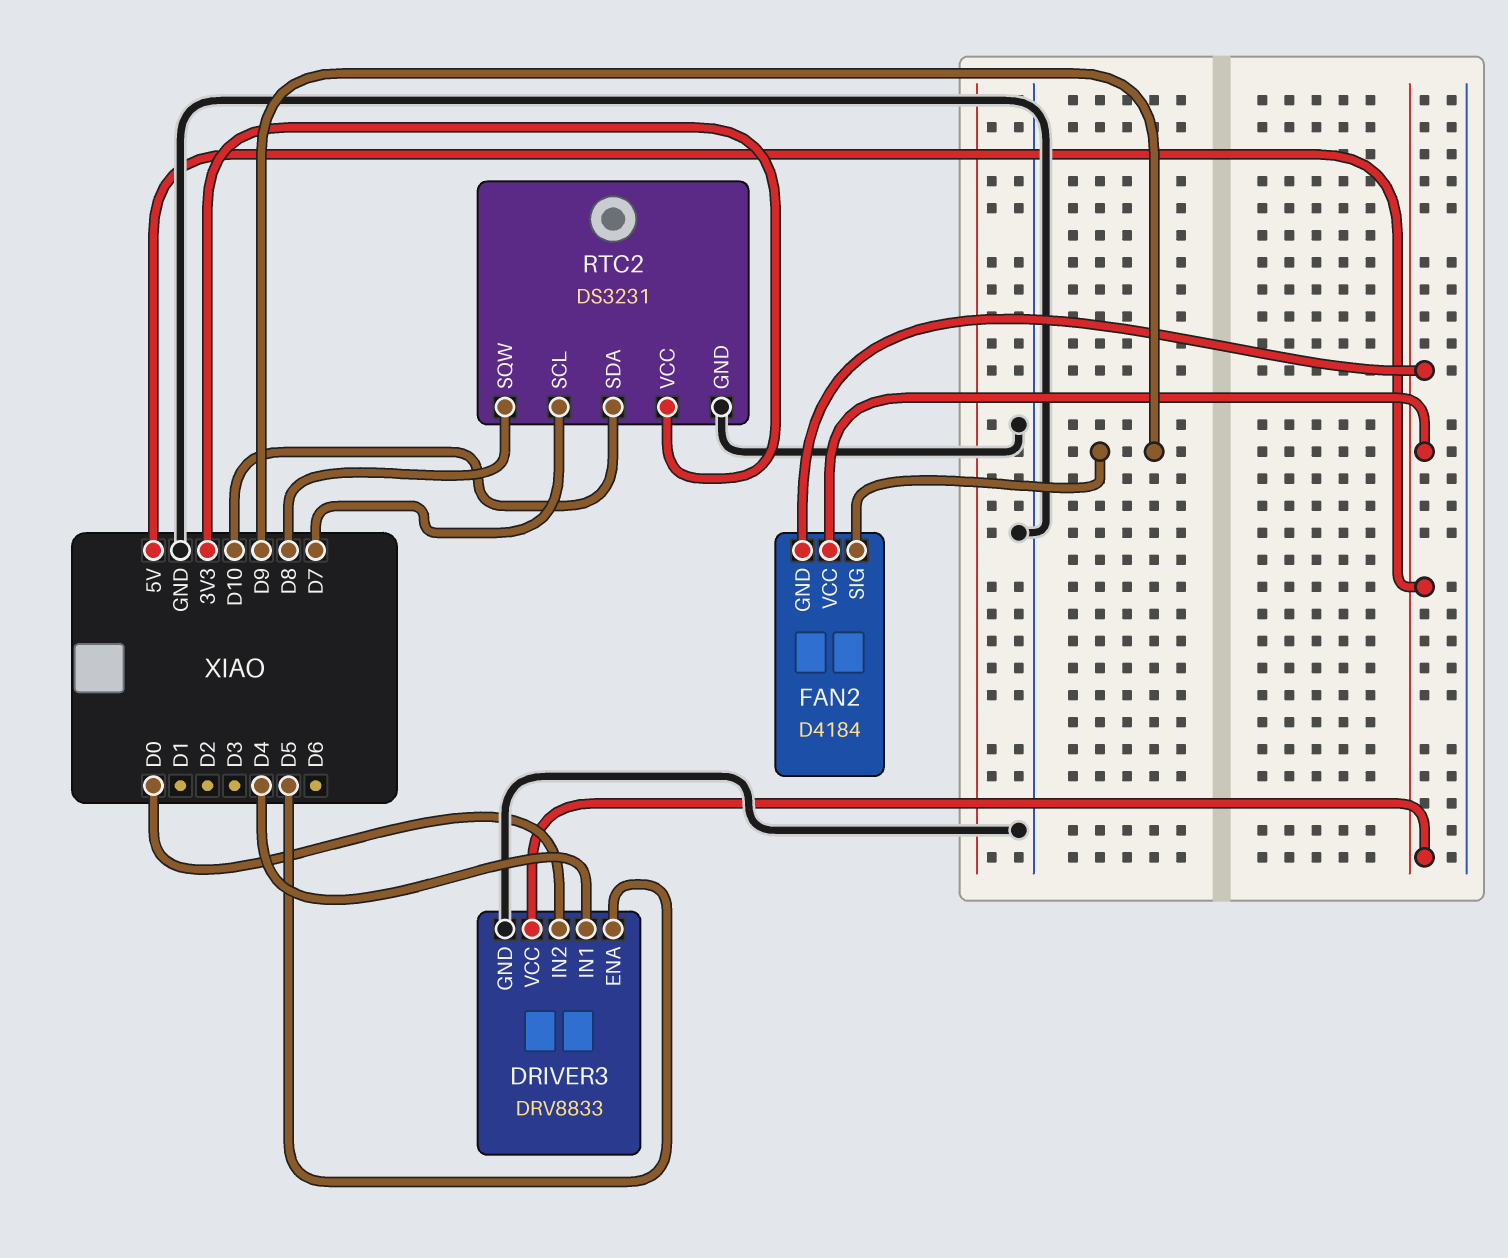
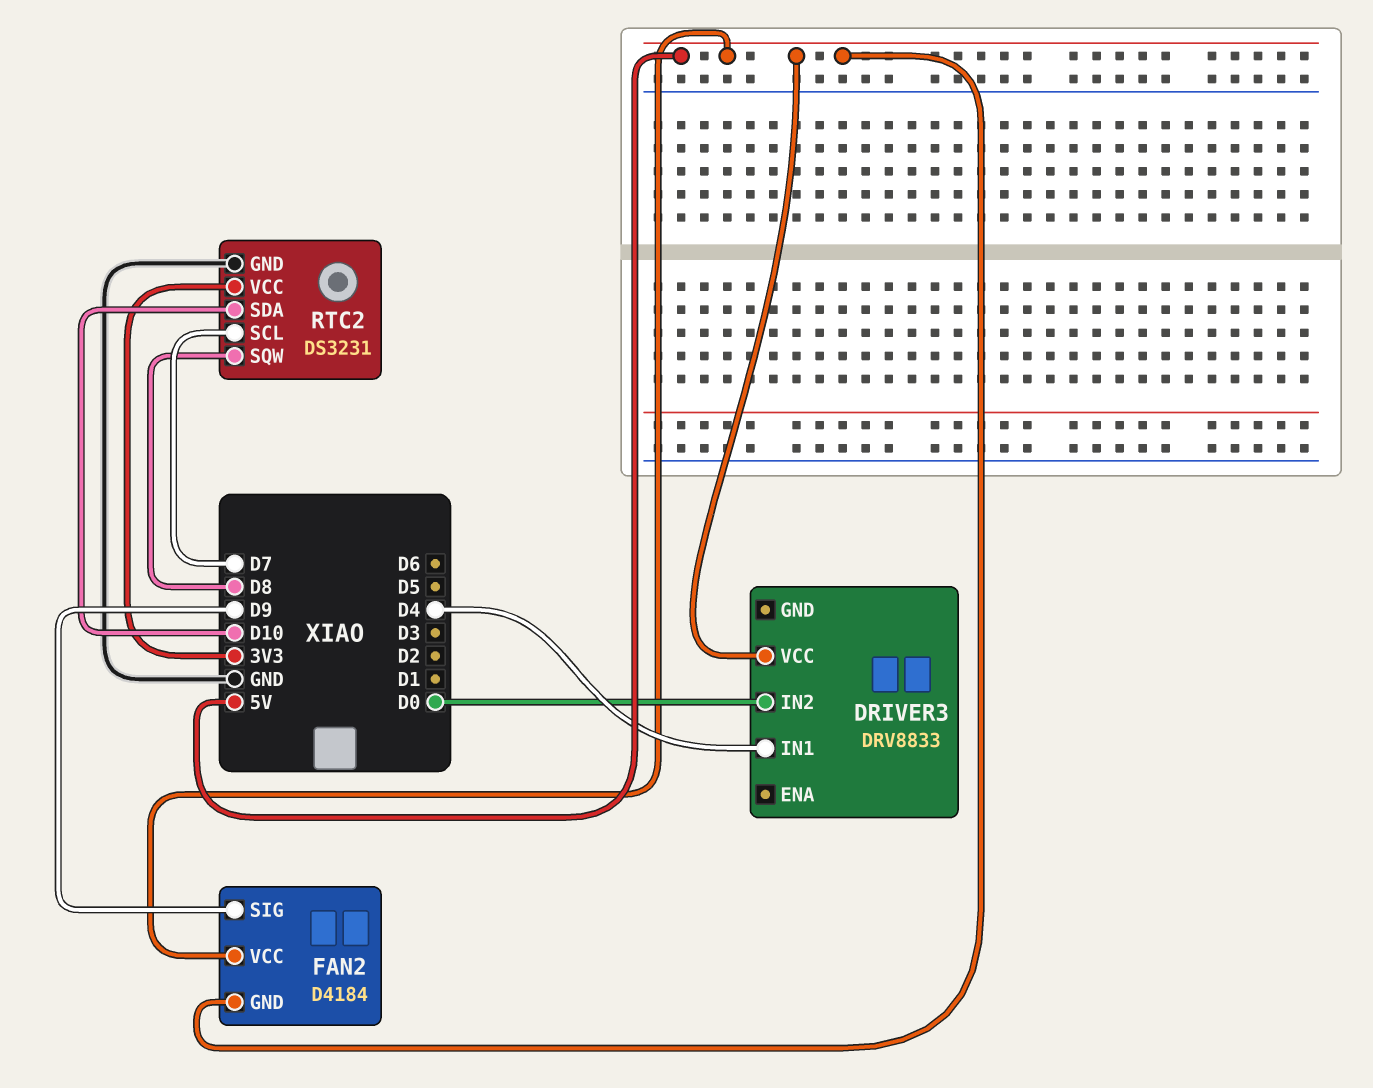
DRIVER3 pin ENA: D5 -> none
DRIVER3 pin GND: GND -> none

